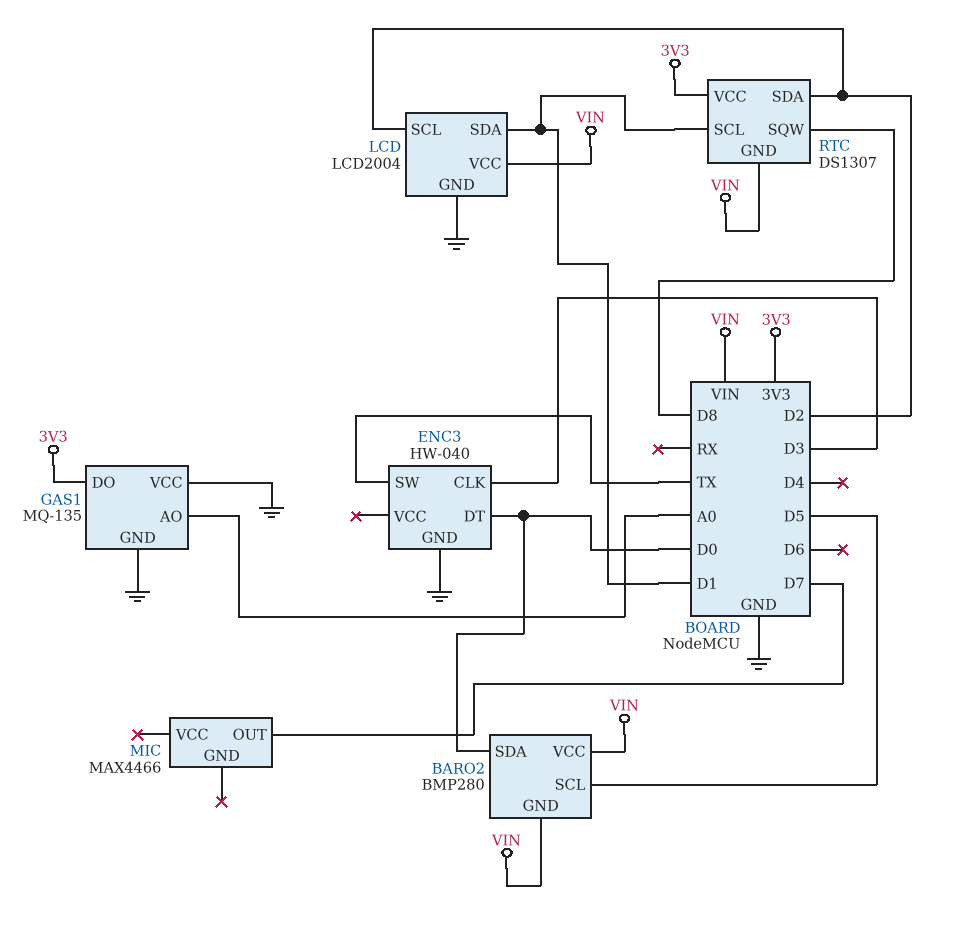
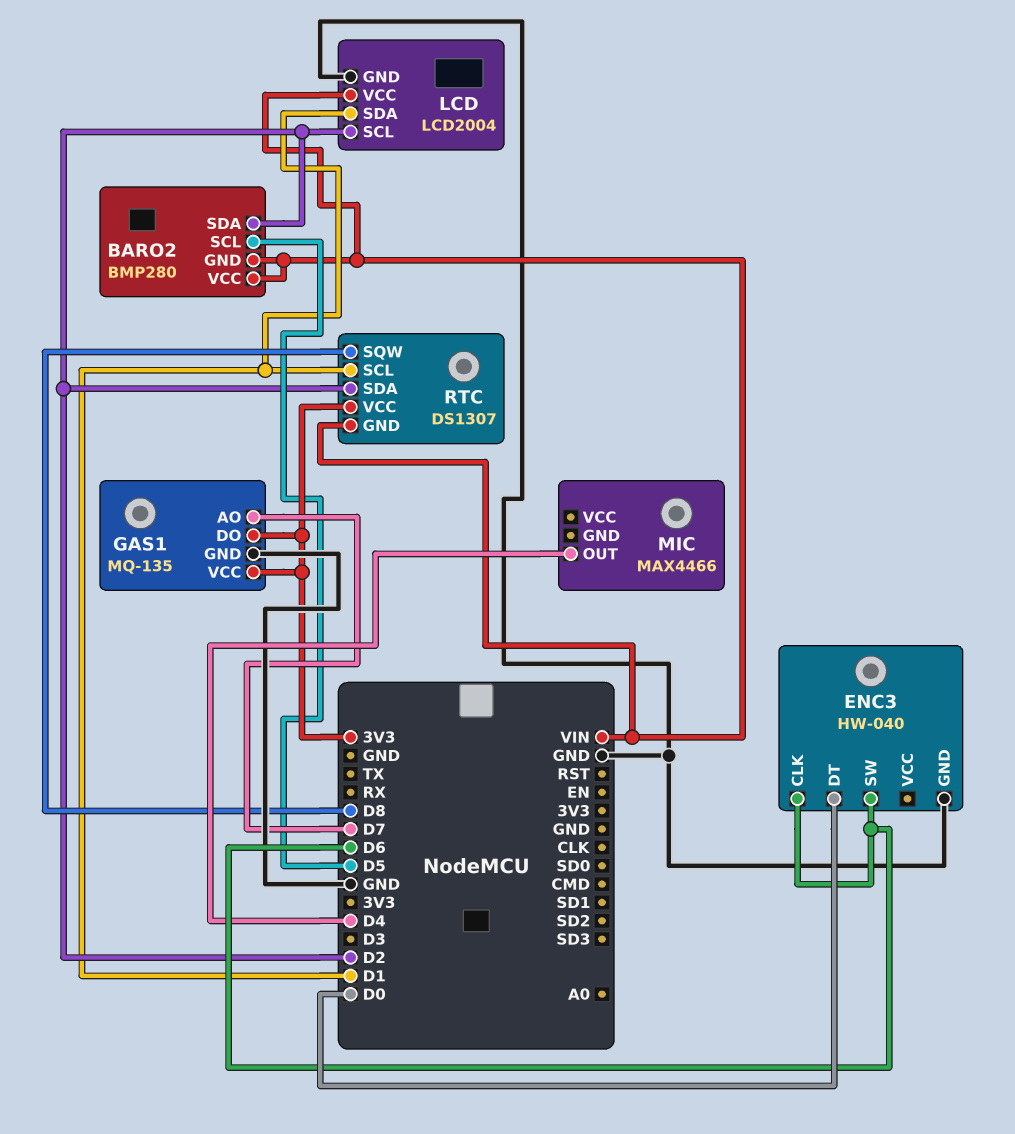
BARO2 pin SDA: D0 -> D2
ENC3 pin CLK: D3 -> D6
ENC3 pin SW: TX -> D6
GAS1 pin AO: A0 -> D7
GAS1 pin VCC: GND -> 3V3
MIC pin OUT: D7 -> D4

